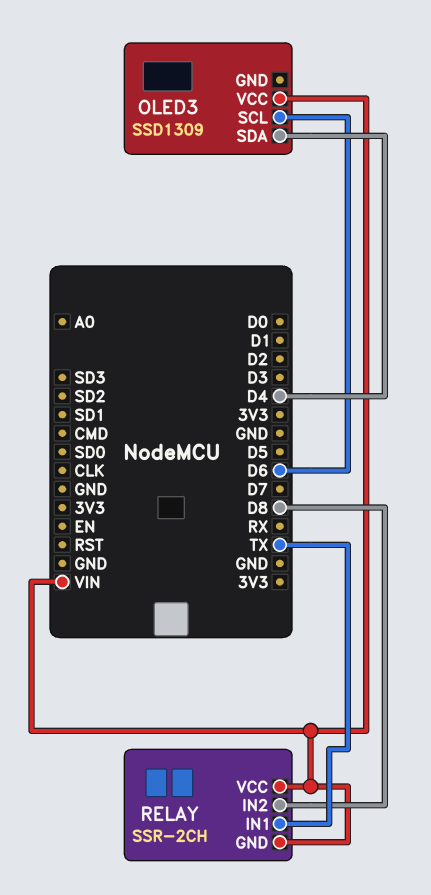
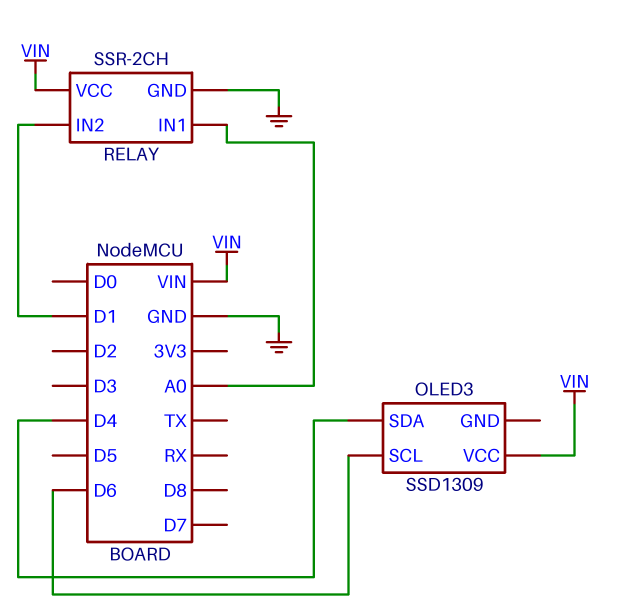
RELAY pin GND: VIN -> GND
RELAY pin IN1: TX -> A0
RELAY pin IN2: D8 -> D1

